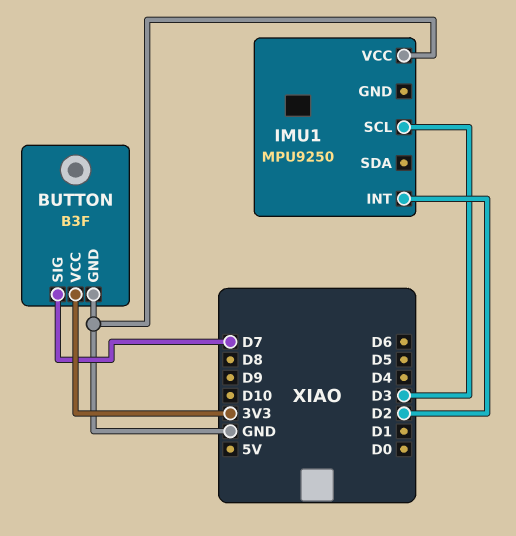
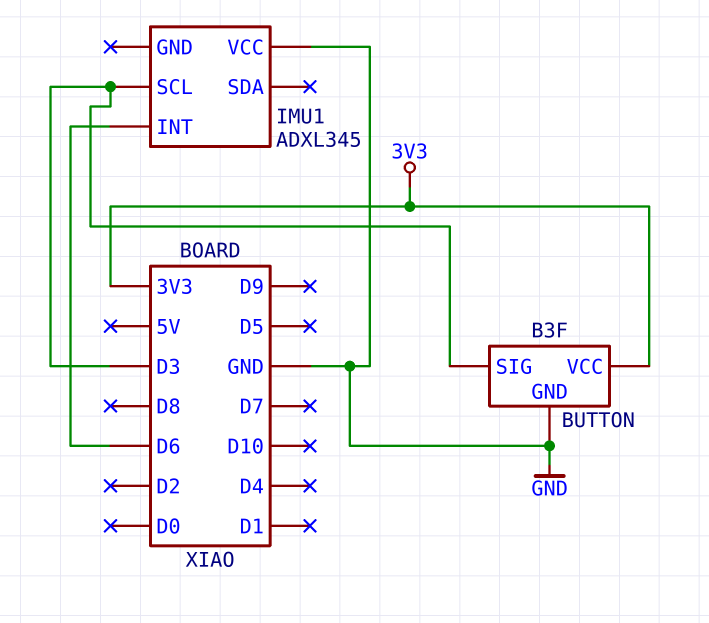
BUTTON pin SIG: D7 -> D3
IMU1: MPU9250 -> ADXL345
IMU1 pin INT: D2 -> D6

